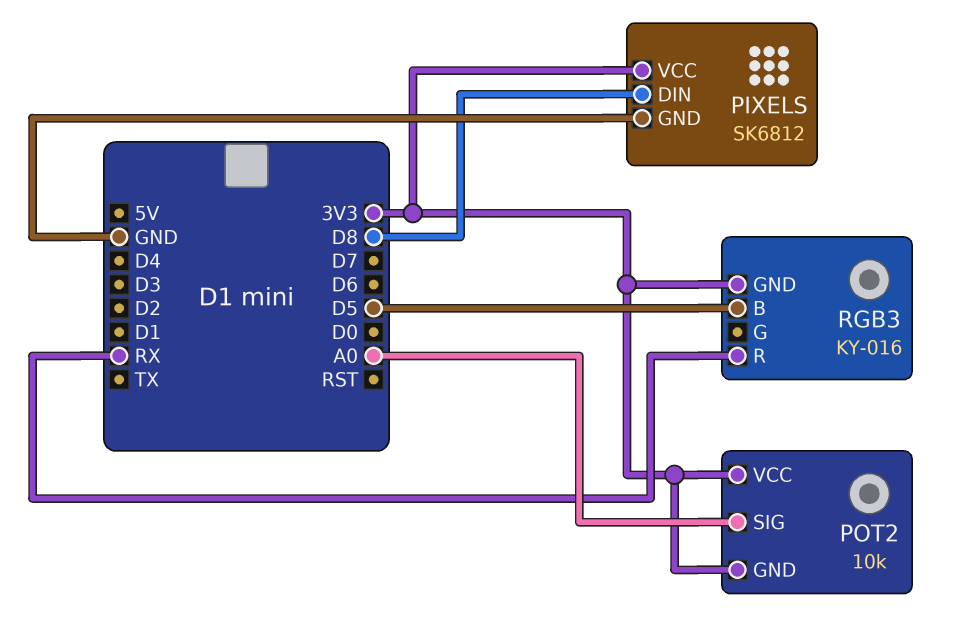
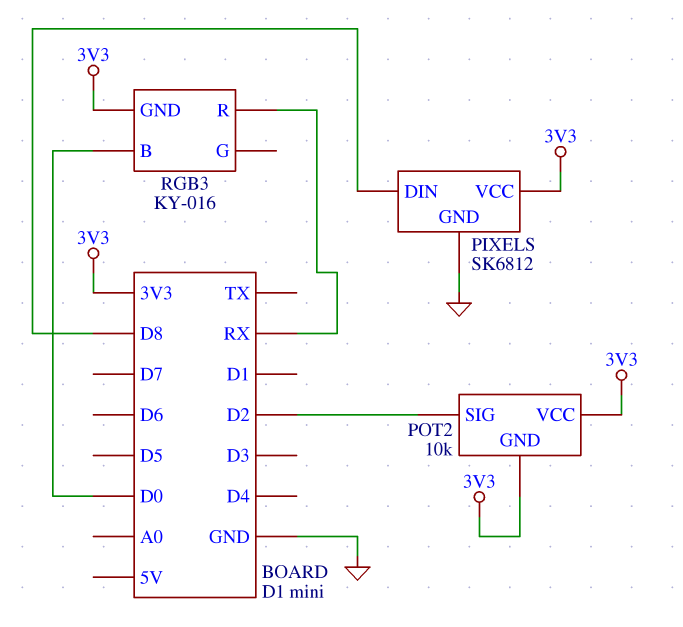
POT2 pin SIG: A0 -> D2
RGB3 pin B: D5 -> D0

